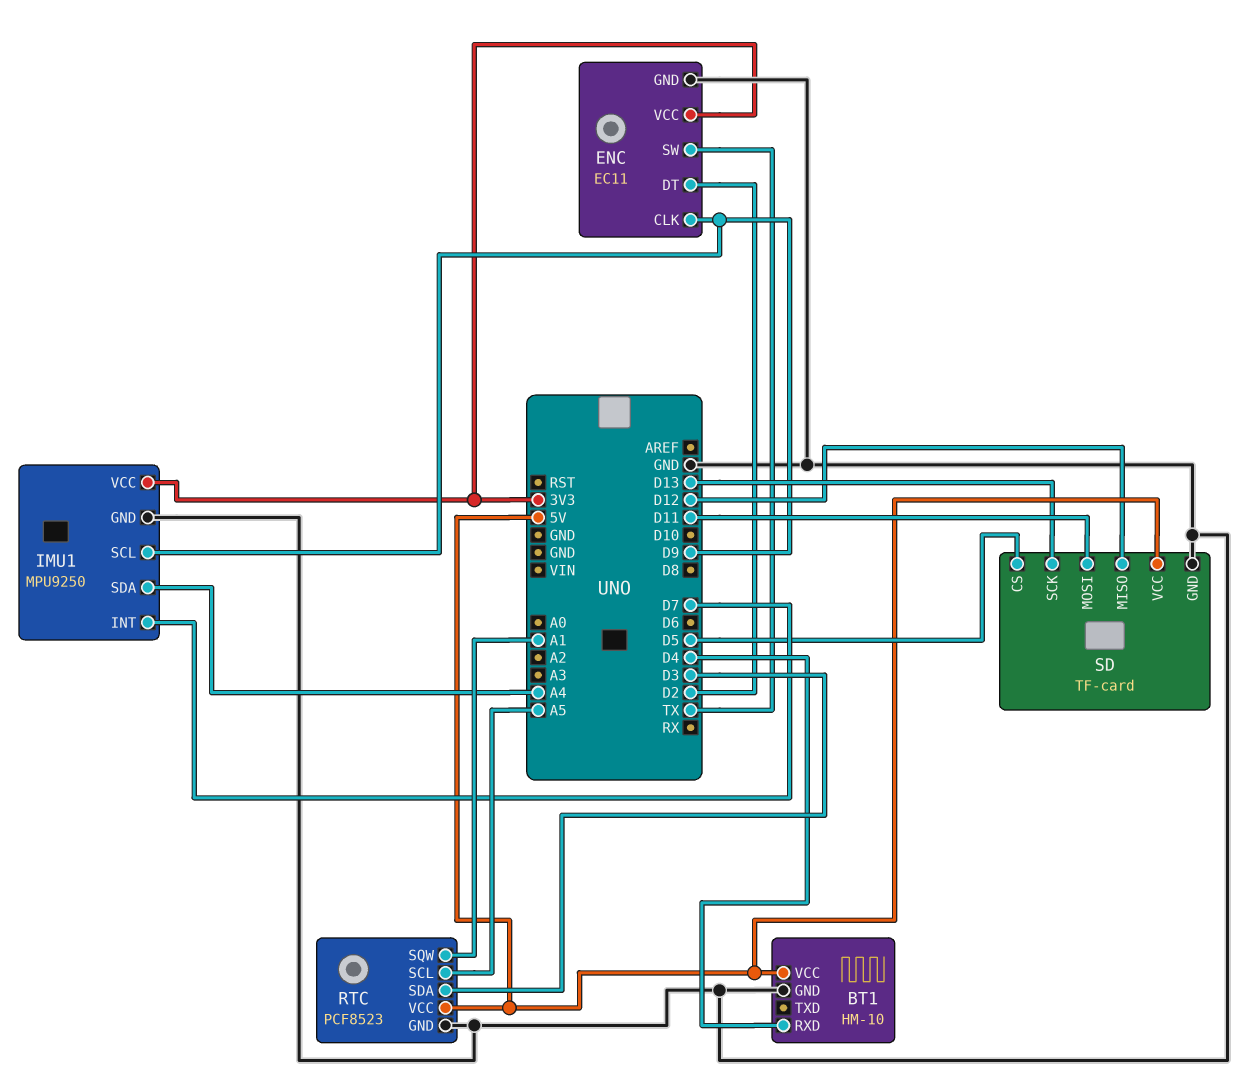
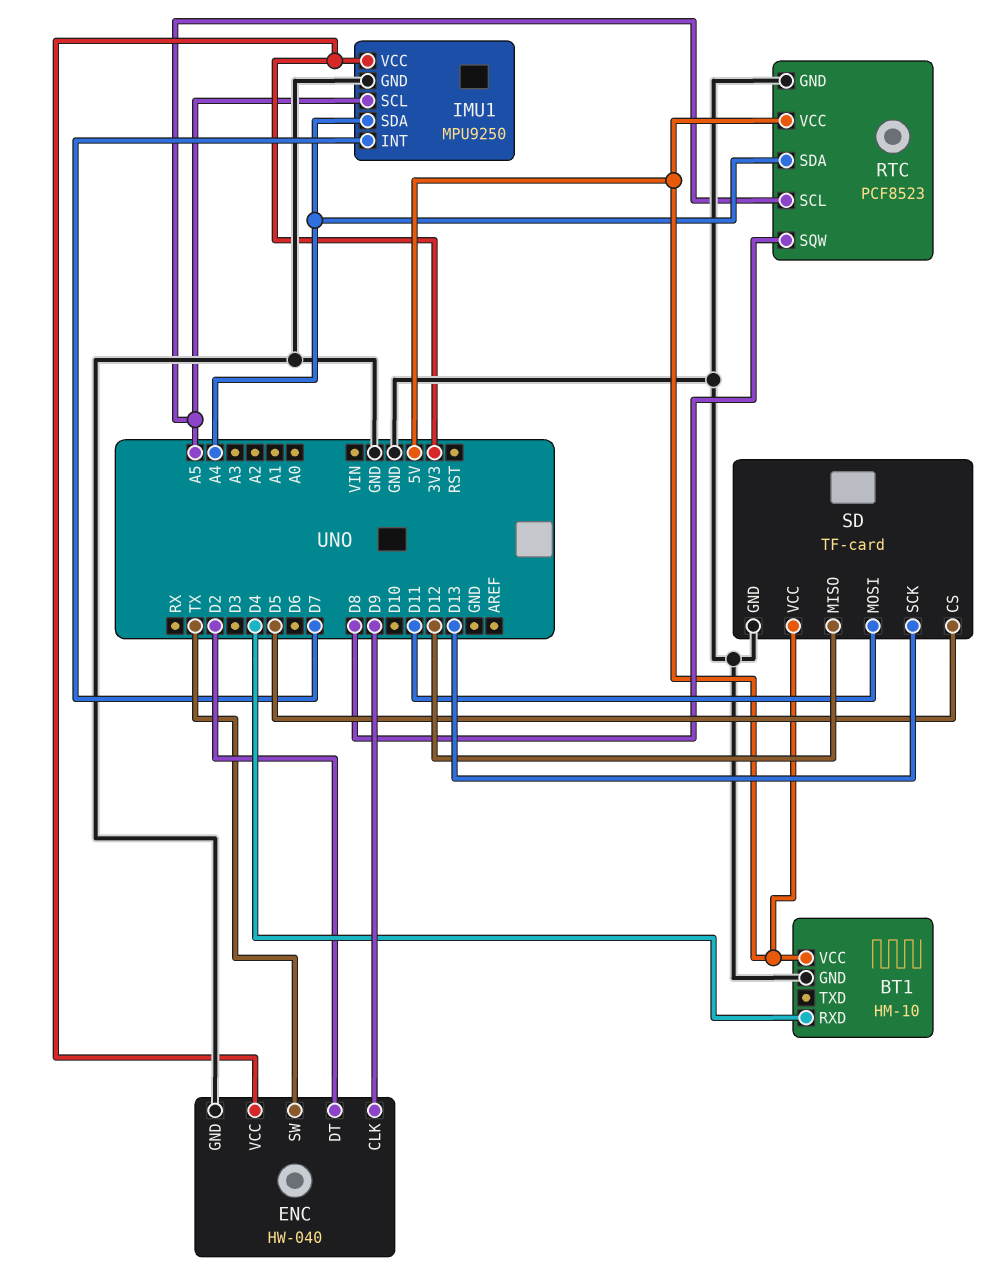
ENC: EC11 -> HW-040
IMU1 pin SCL: D9 -> A5
RTC pin SDA: D3 -> A4
RTC pin SQW: A1 -> D8

